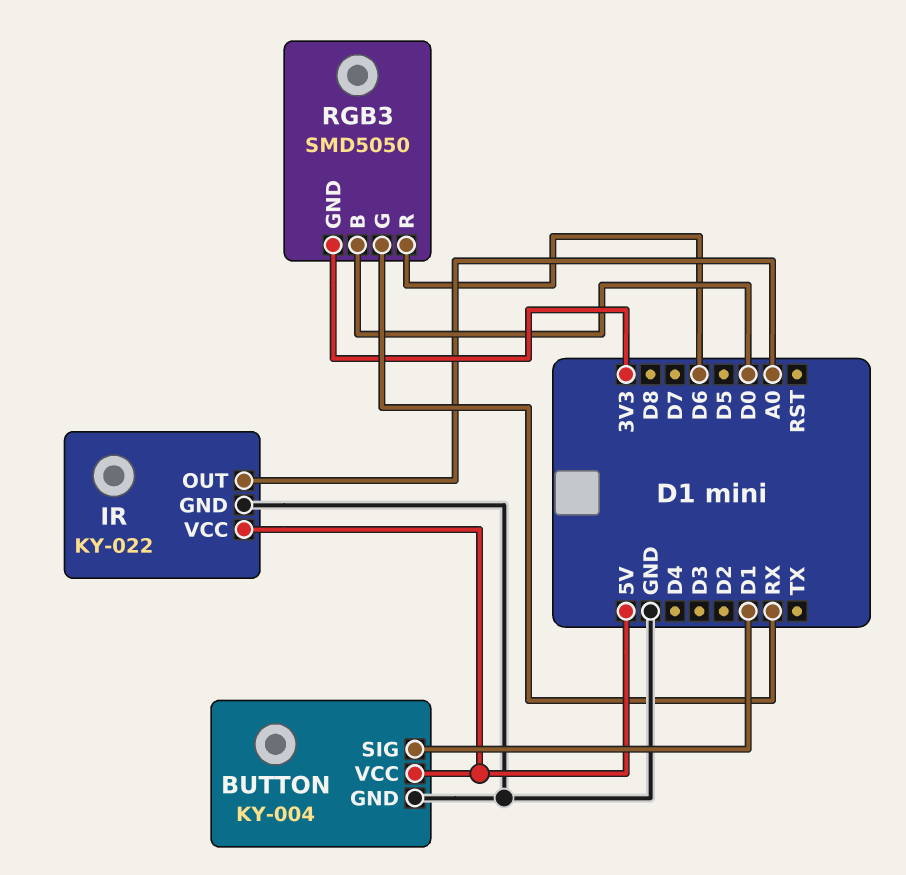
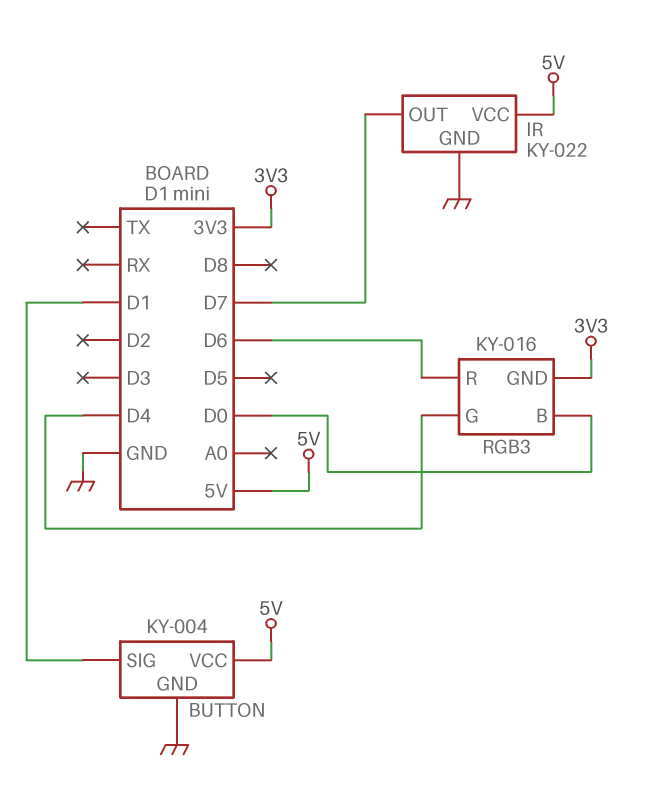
IR pin OUT: A0 -> D7
RGB3: SMD5050 -> KY-016
RGB3 pin G: RX -> D4

